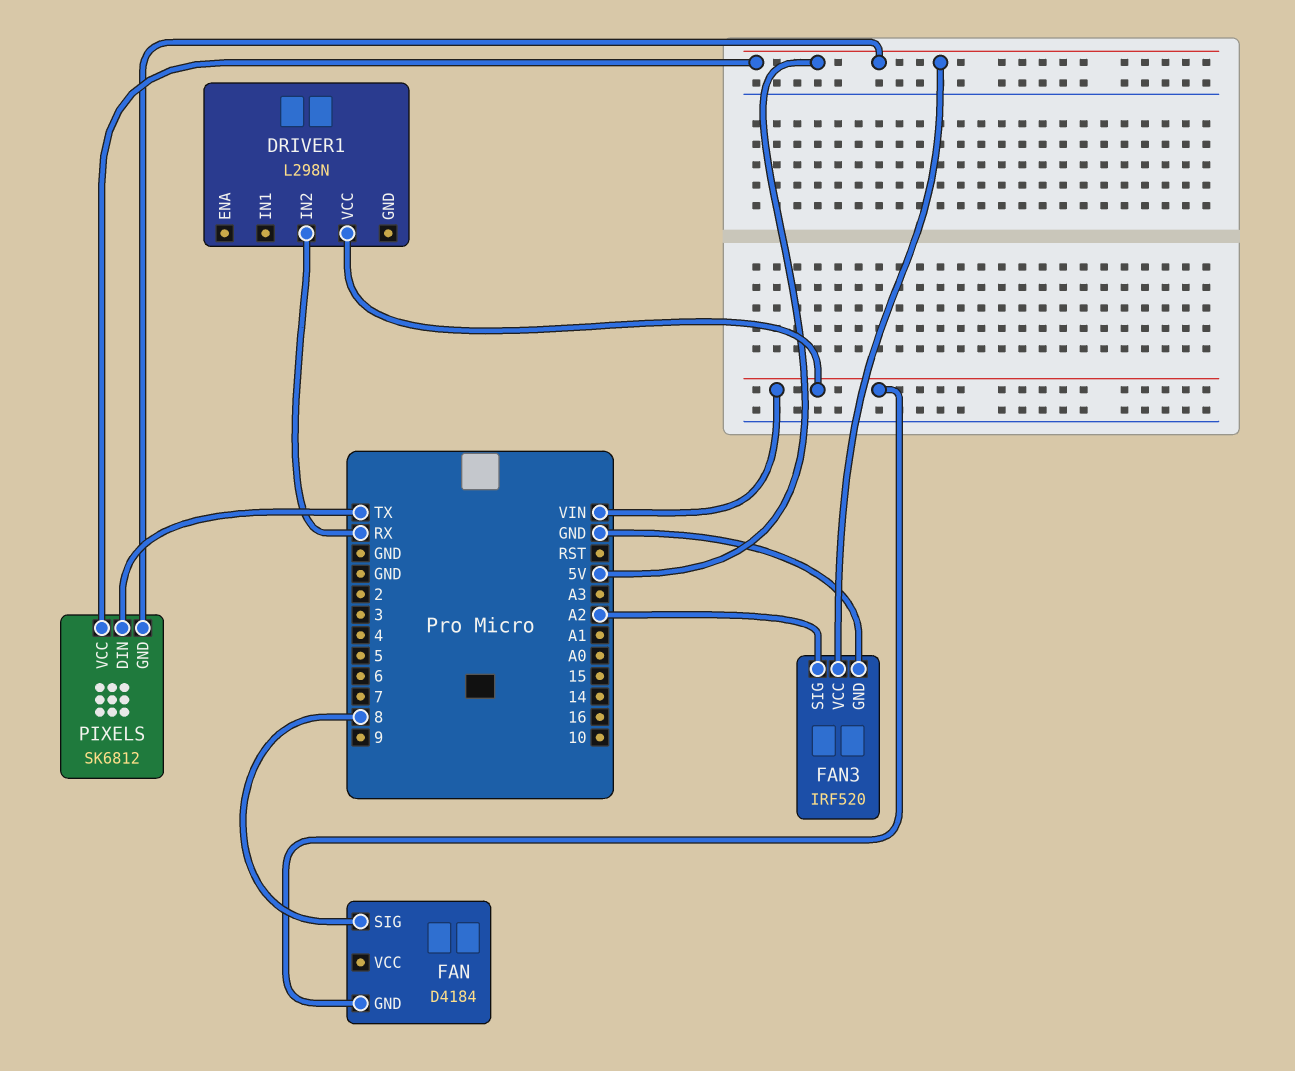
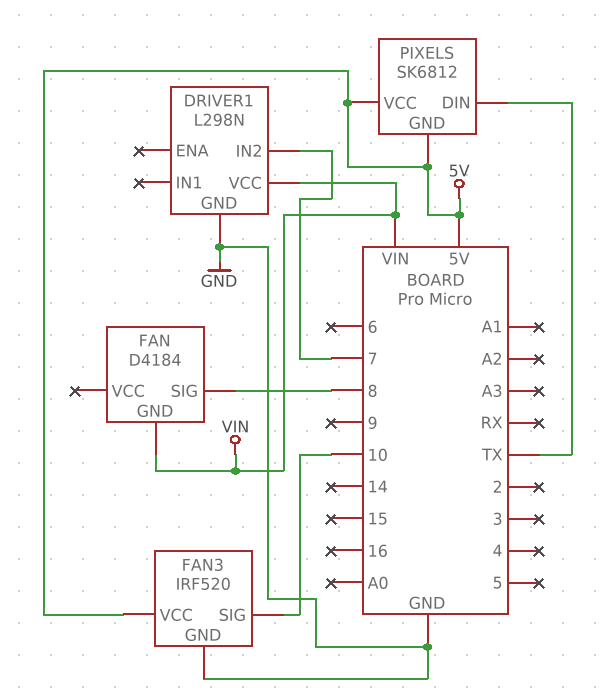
DRIVER1 pin GND: none -> GND
DRIVER1 pin IN2: RX -> 7
FAN3 pin SIG: A2 -> 10

